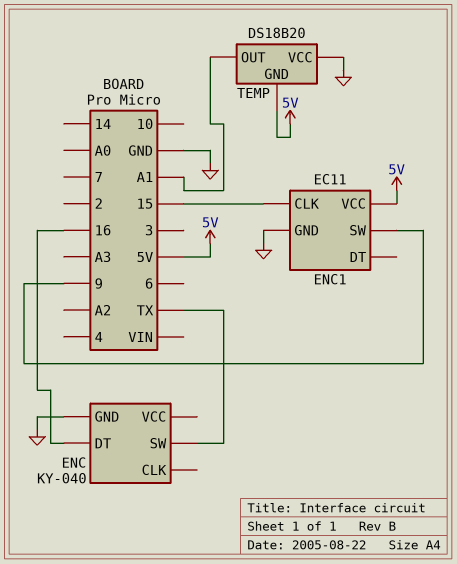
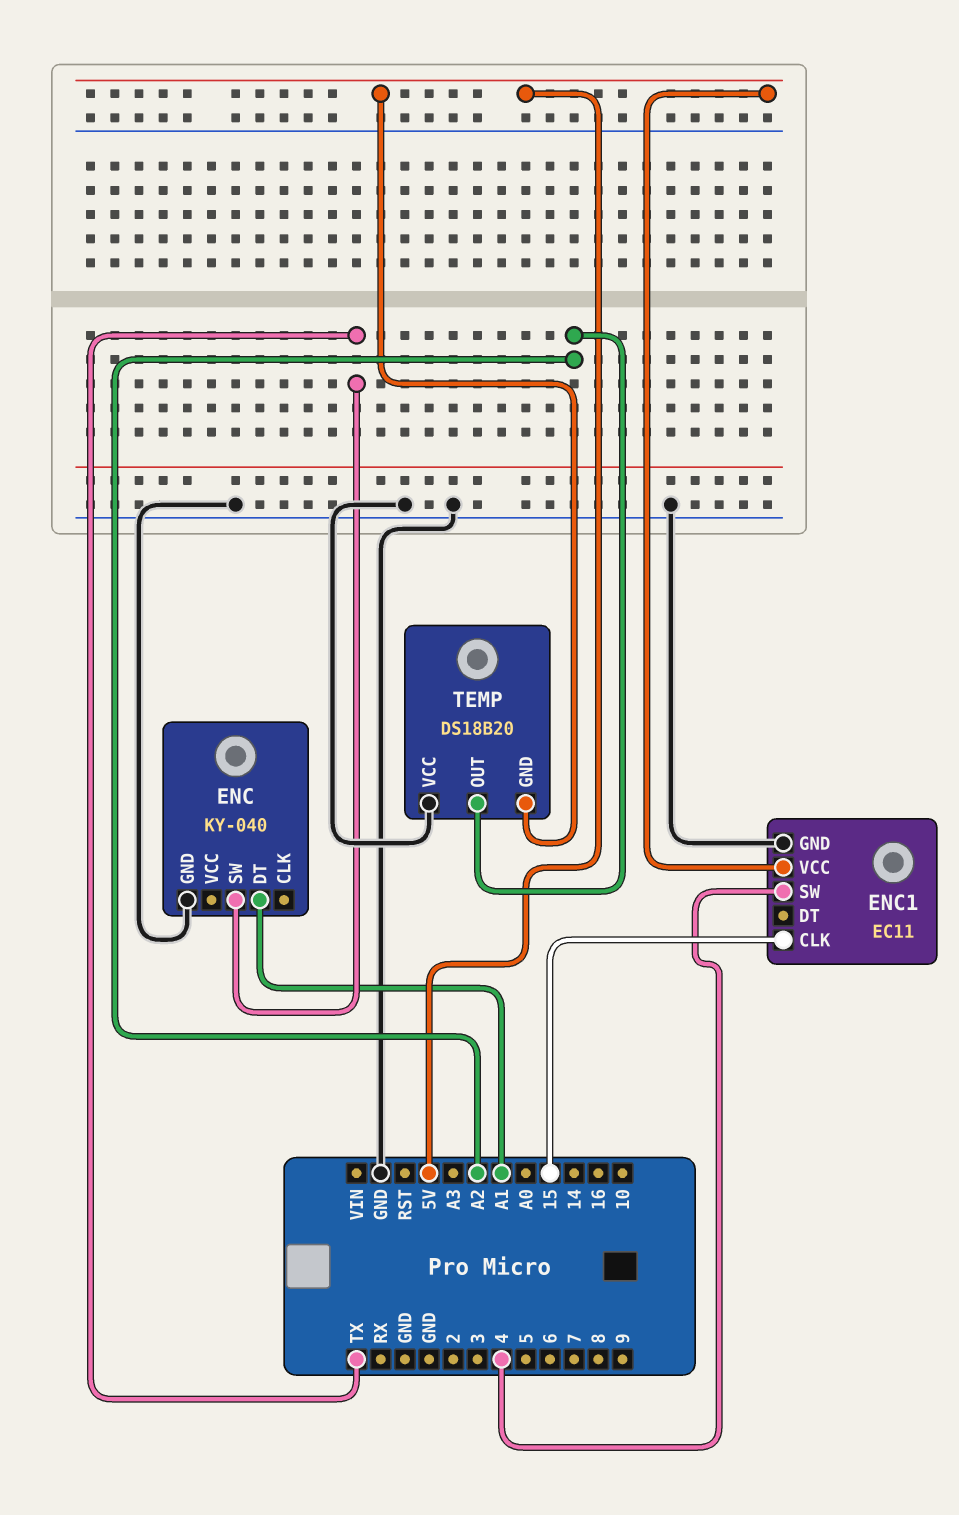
ENC pin DT: 16 -> A1
ENC1 pin SW: 9 -> 4
TEMP pin OUT: A1 -> A2

